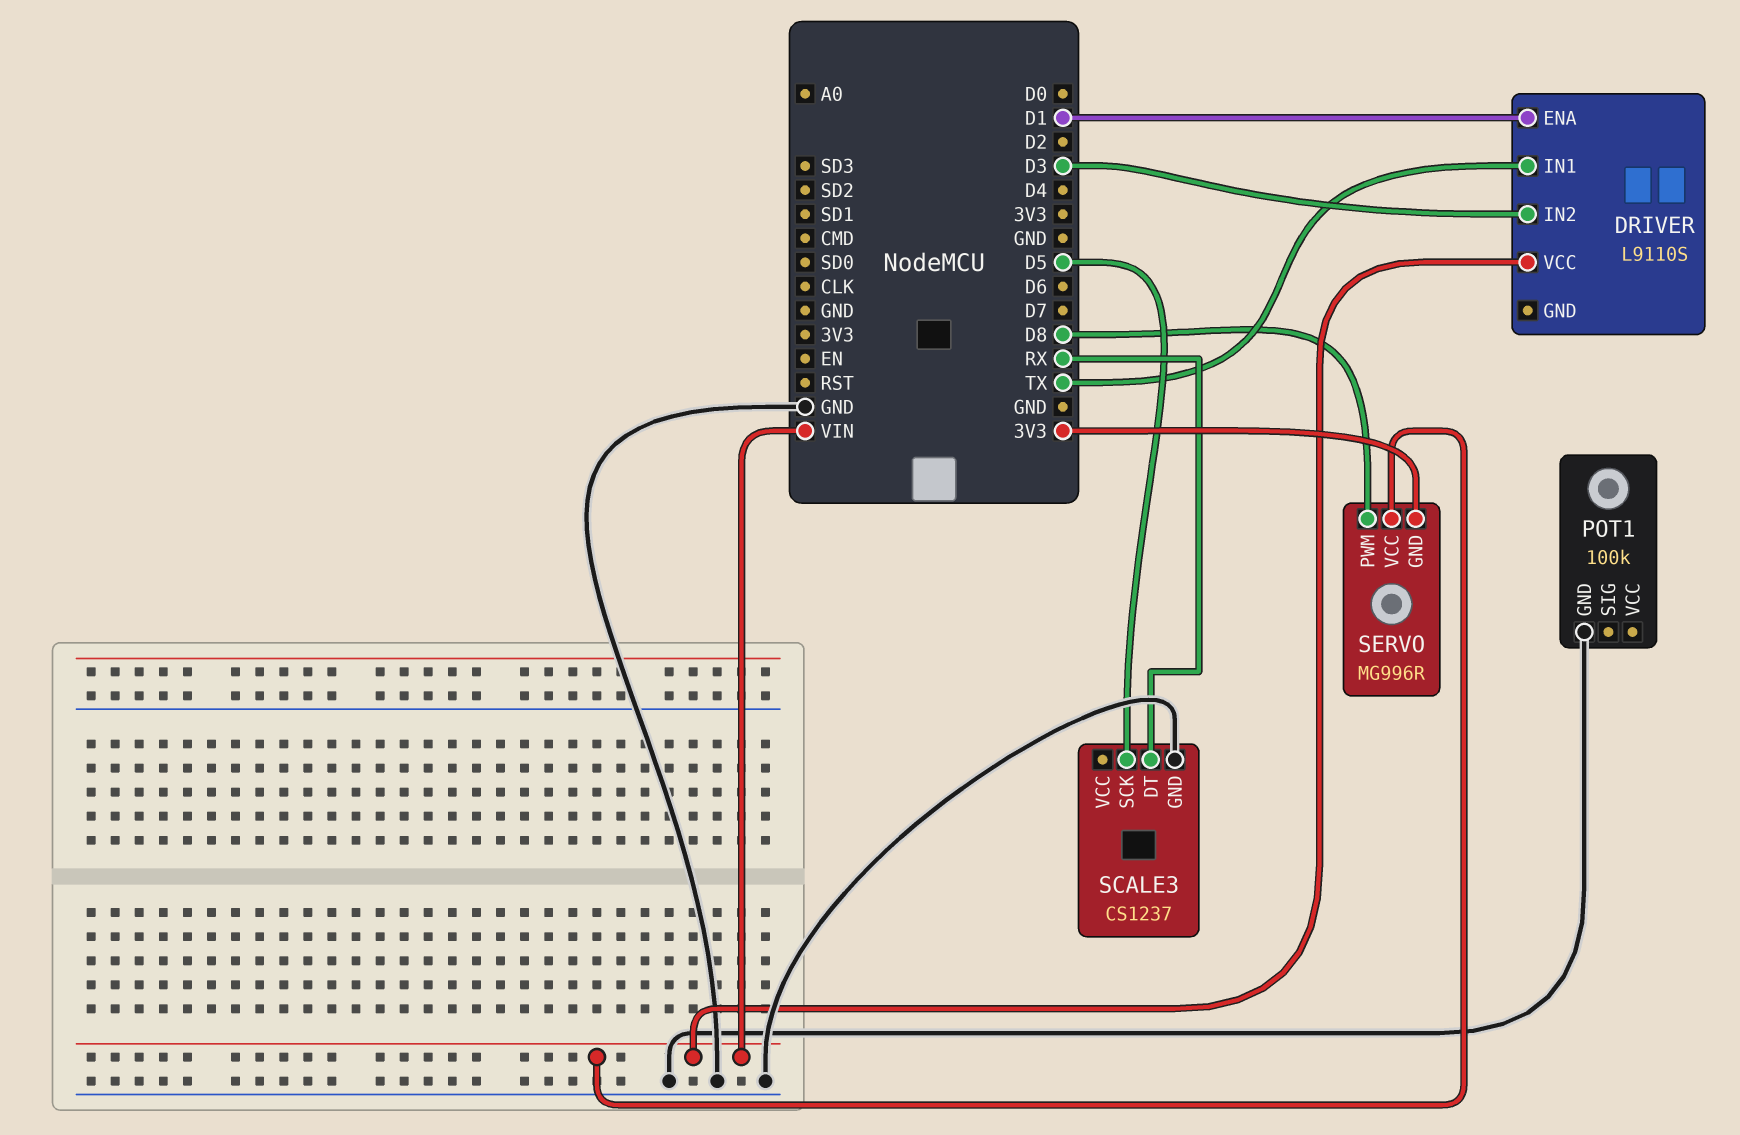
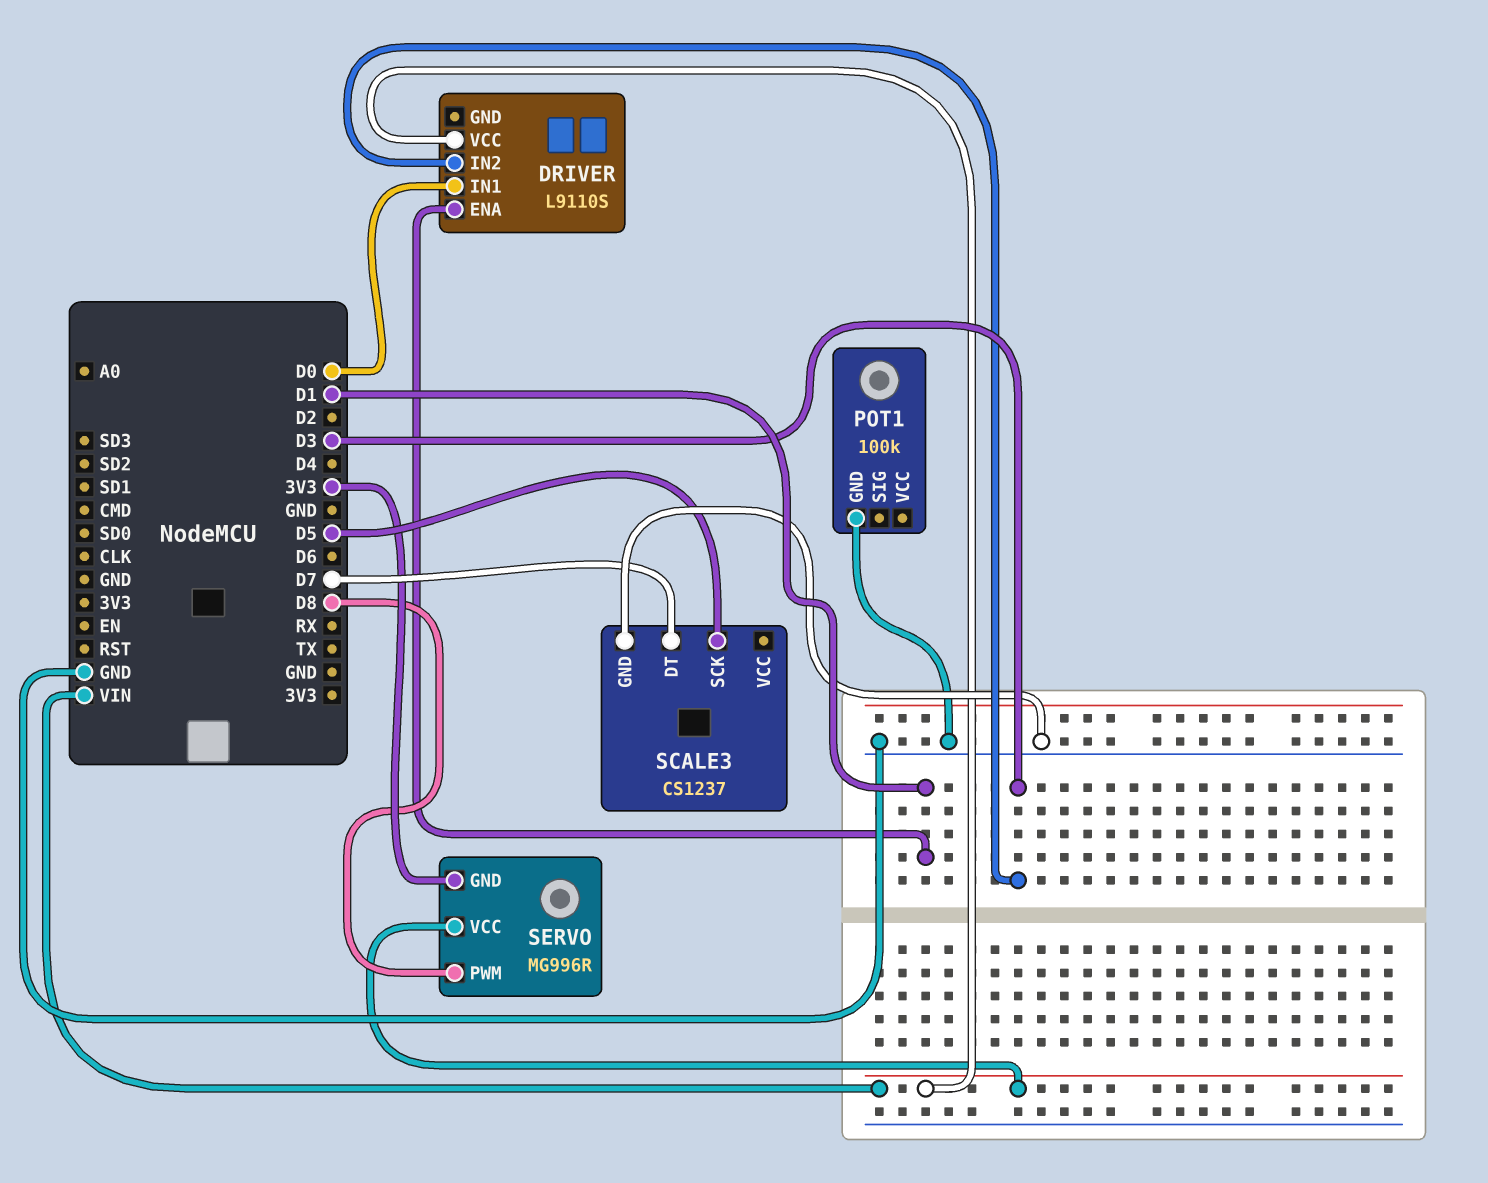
DRIVER pin IN1: TX -> D0
SCALE3 pin DT: RX -> D7

